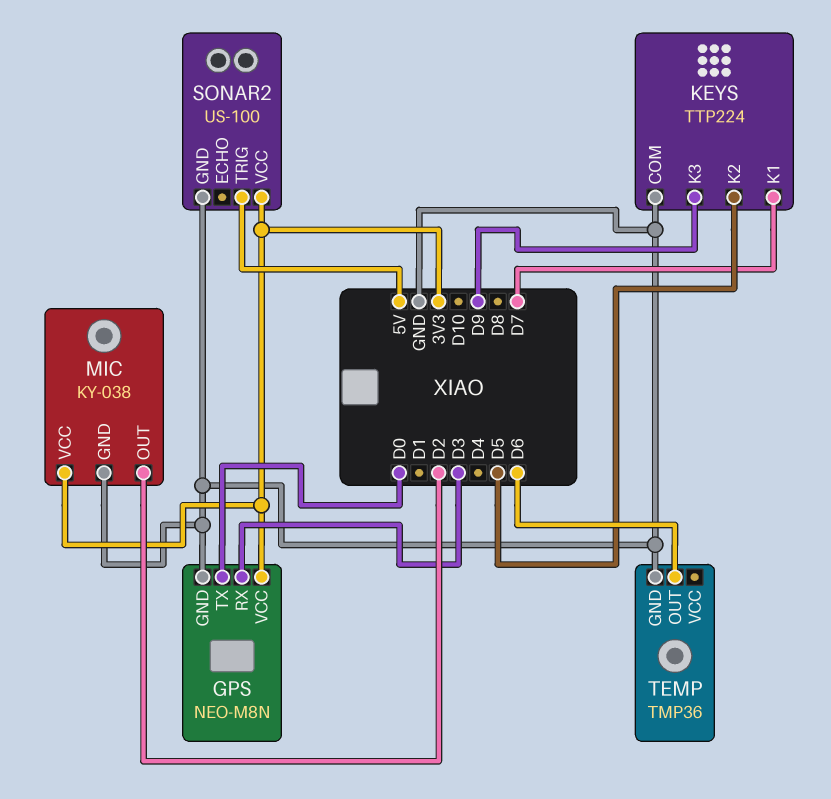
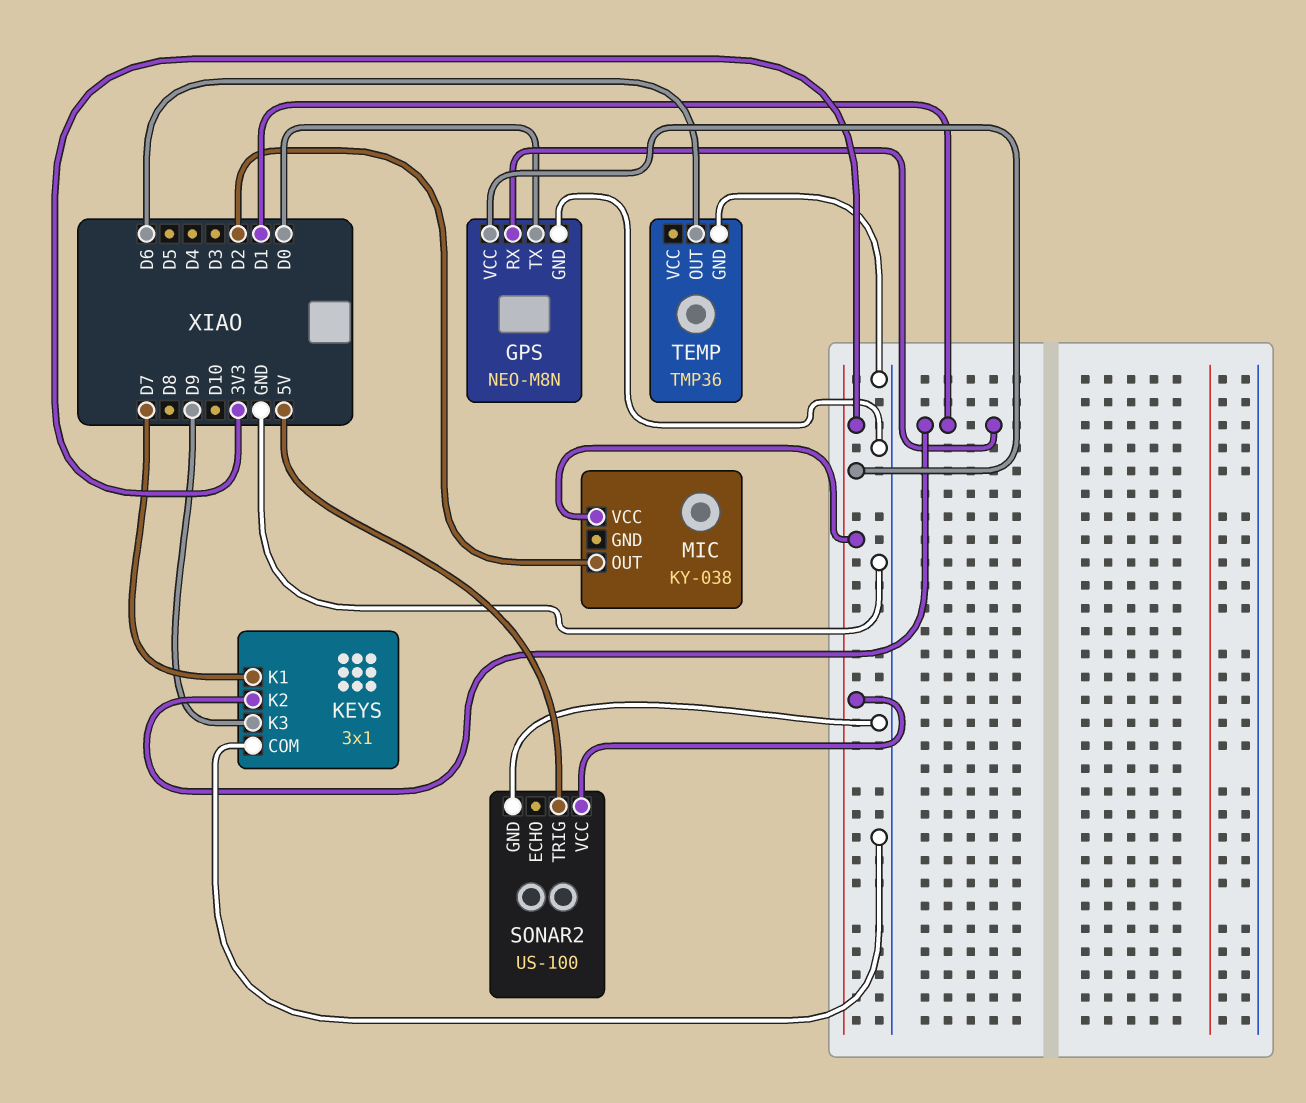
GPS pin RX: D3 -> D1
KEYS: TTP224 -> 3x1
KEYS pin K2: D5 -> D1
MIC pin GND: GND -> none

